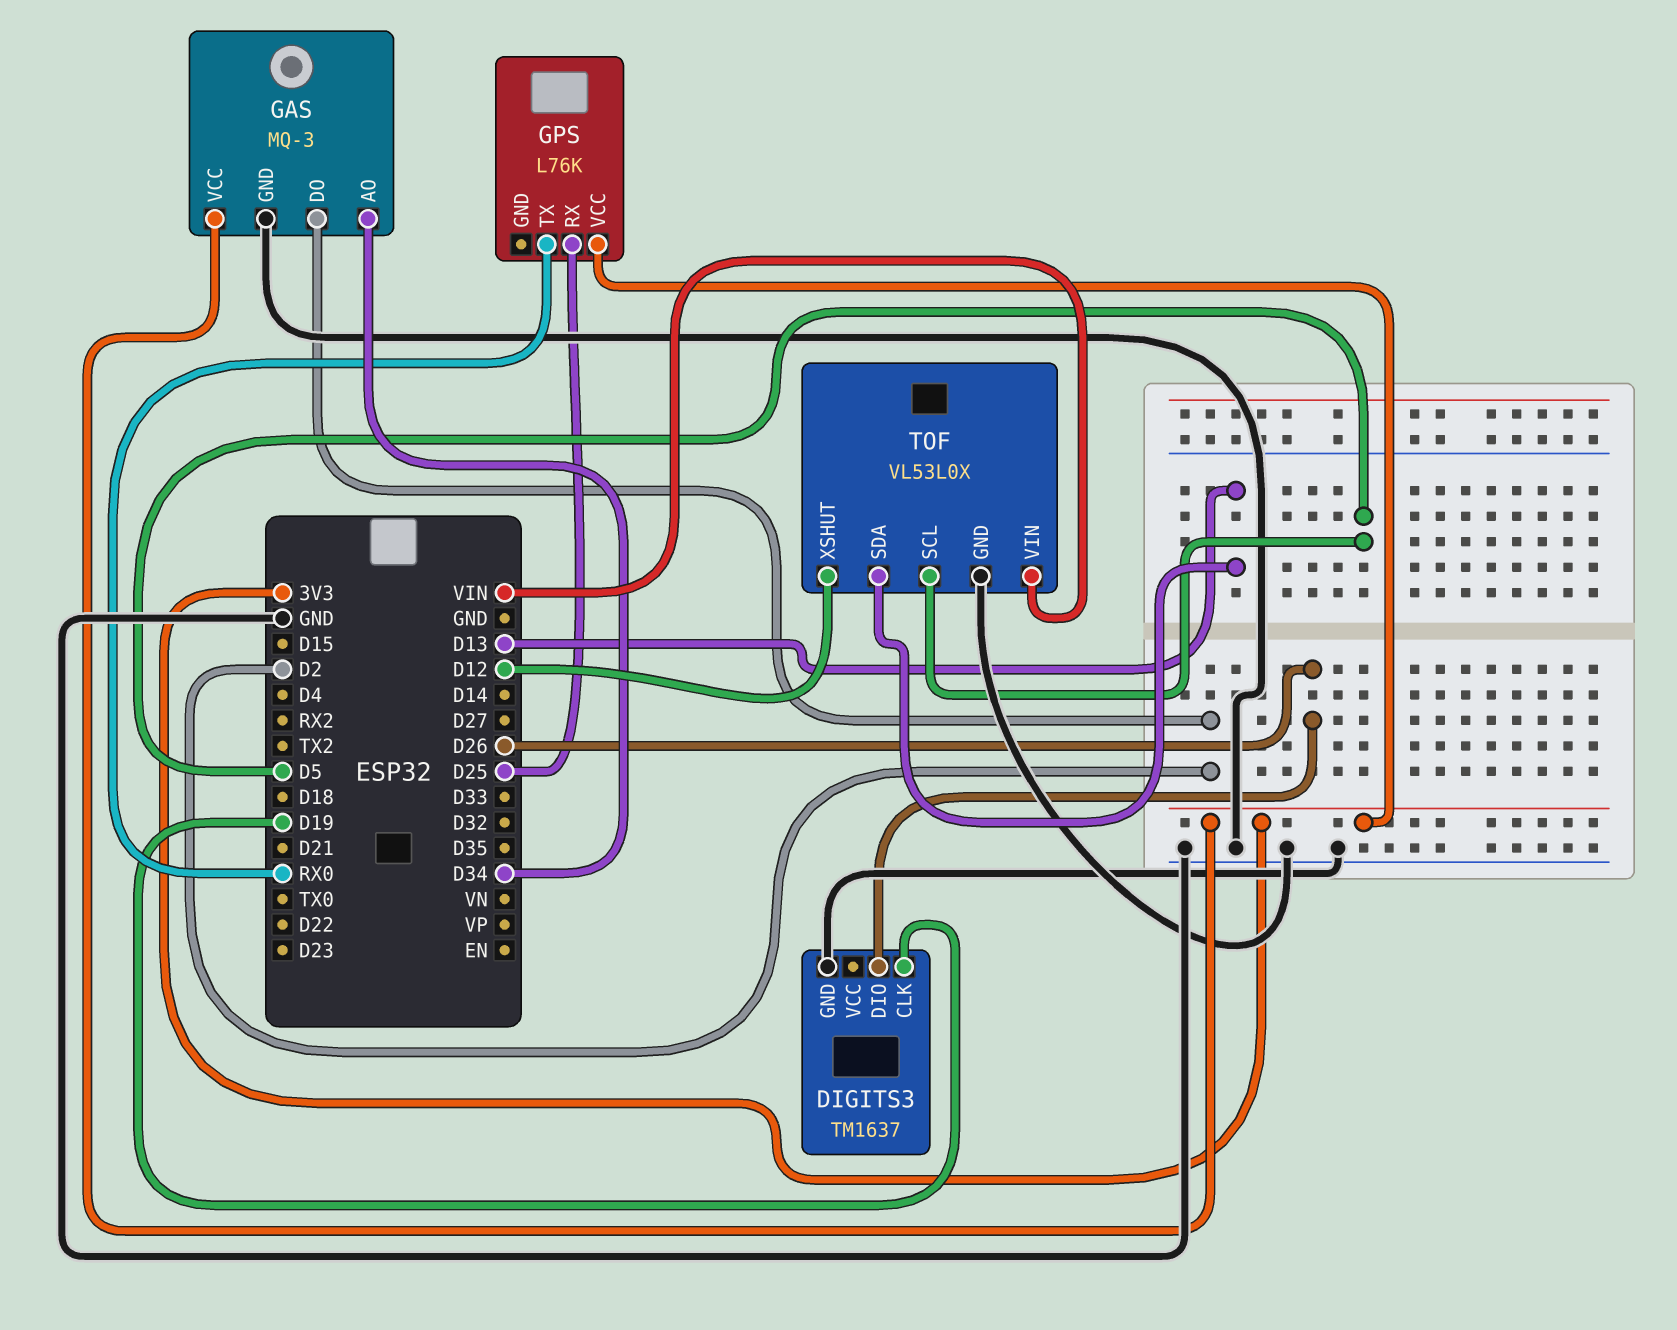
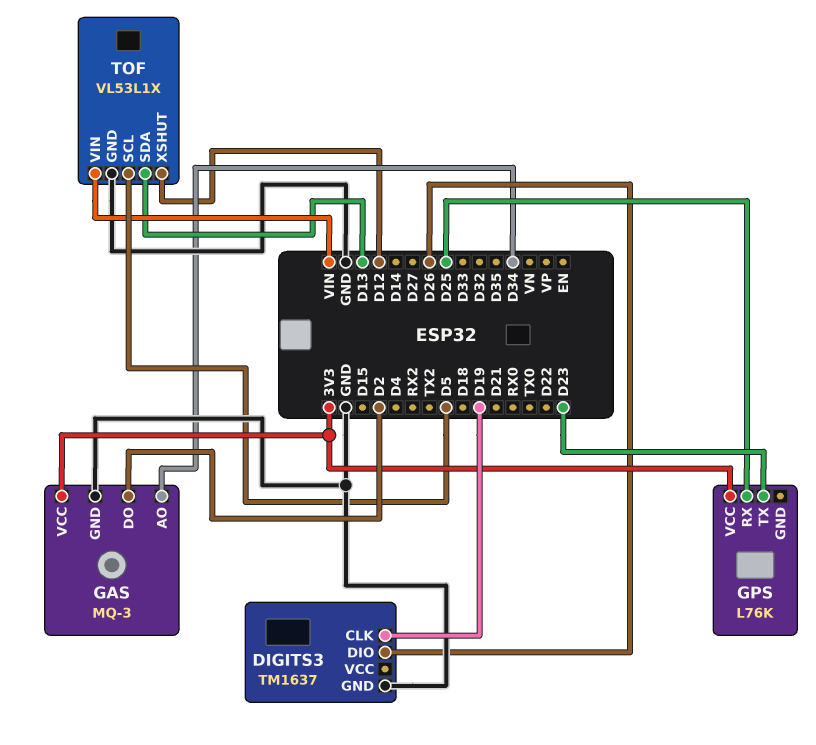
GPS pin TX: RX0 -> D23
TOF: VL53L0X -> VL53L1X

